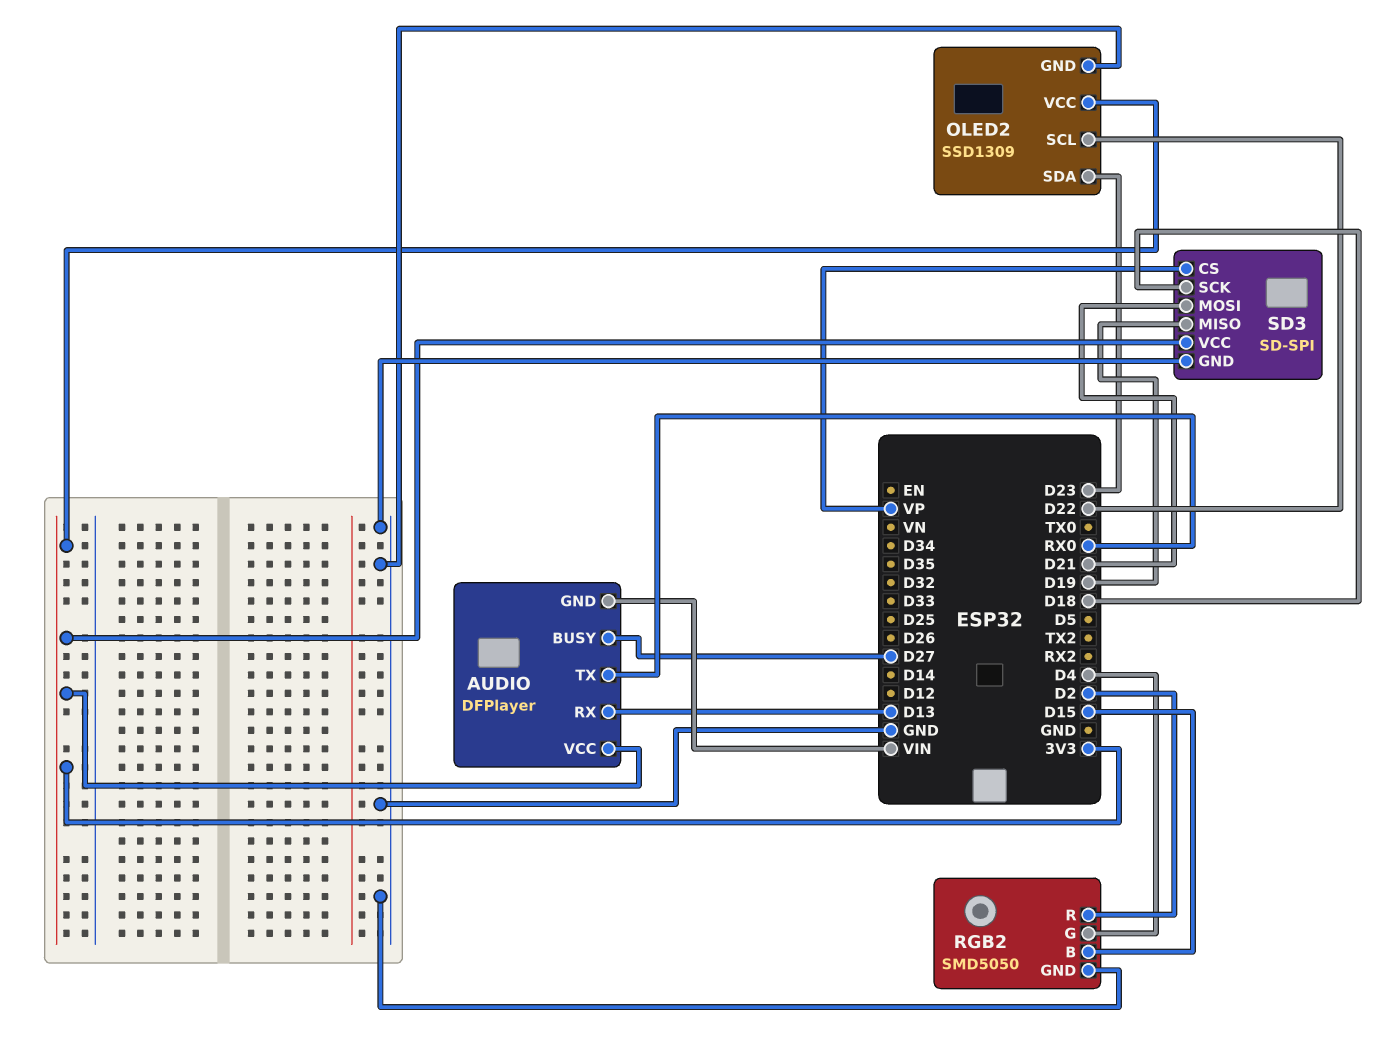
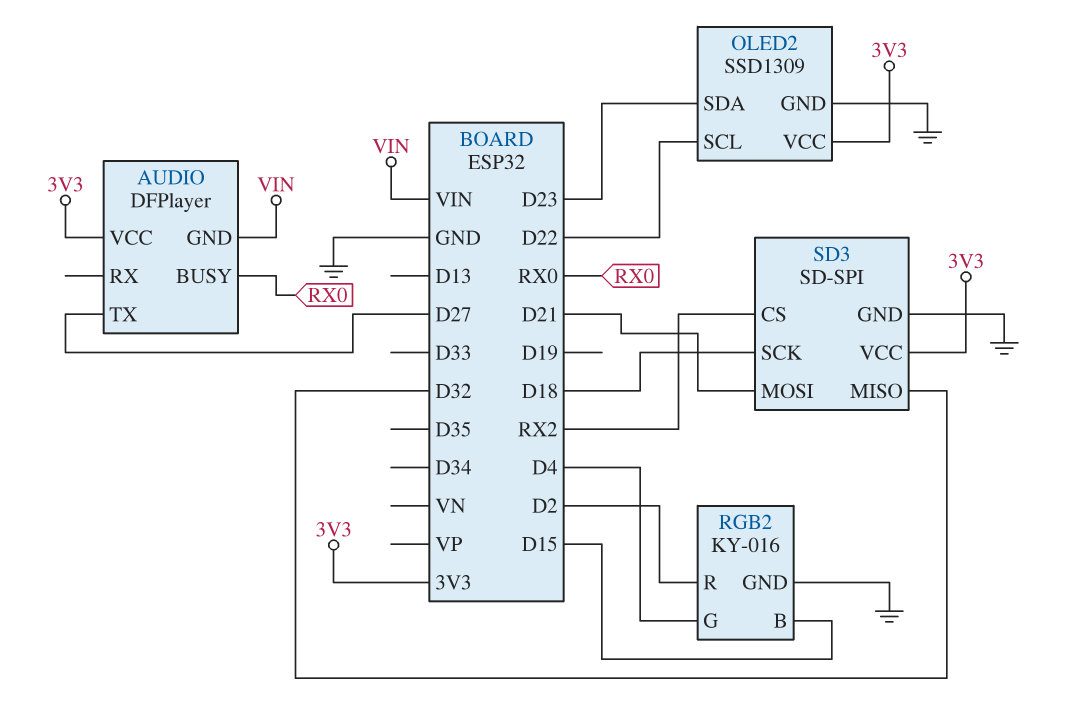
AUDIO pin BUSY: D27 -> RX0
AUDIO pin RX: D13 -> none
AUDIO pin TX: RX0 -> D27
RGB2: SMD5050 -> KY-016
SD3 pin CS: VP -> RX2
SD3 pin MISO: D19 -> D32

